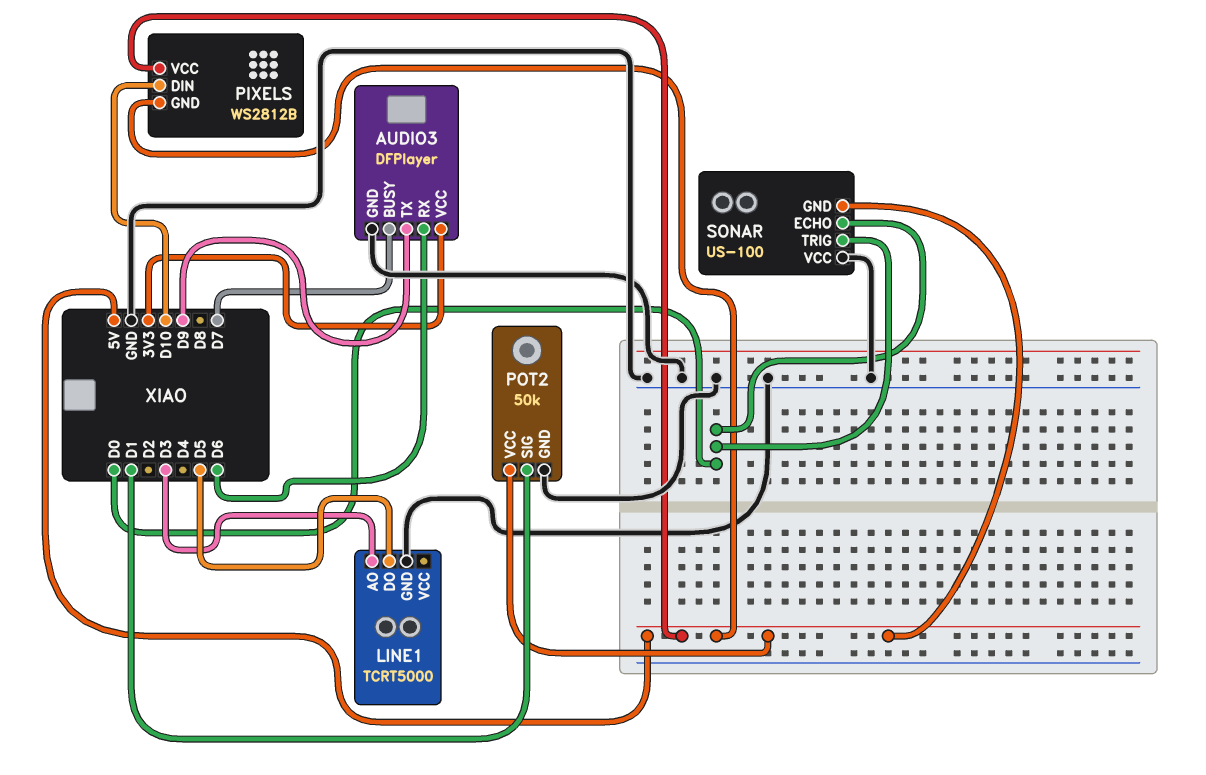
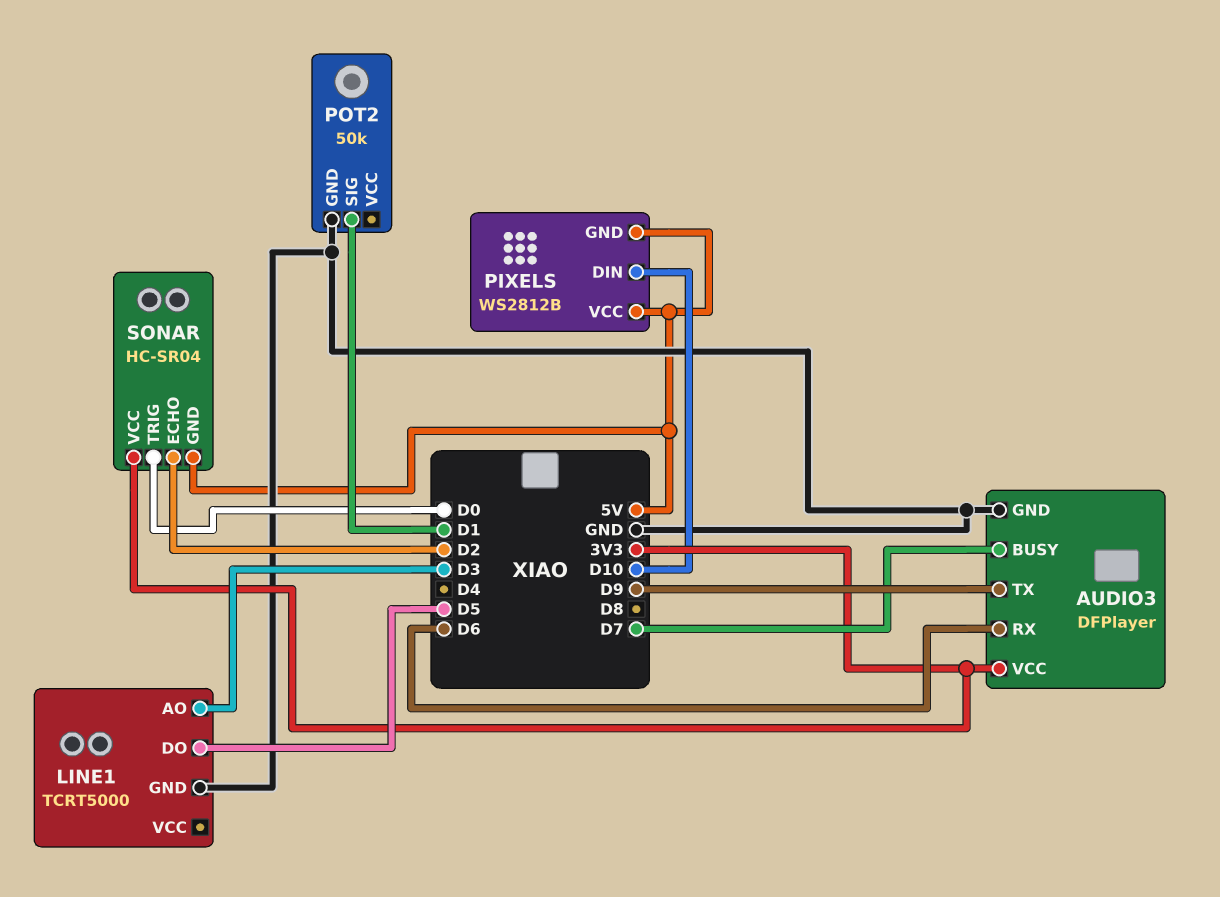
POT2 pin VCC: 5V -> none
SONAR: US-100 -> HC-SR04
SONAR pin ECHO: D0 -> D2
SONAR pin VCC: GND -> 3V3

